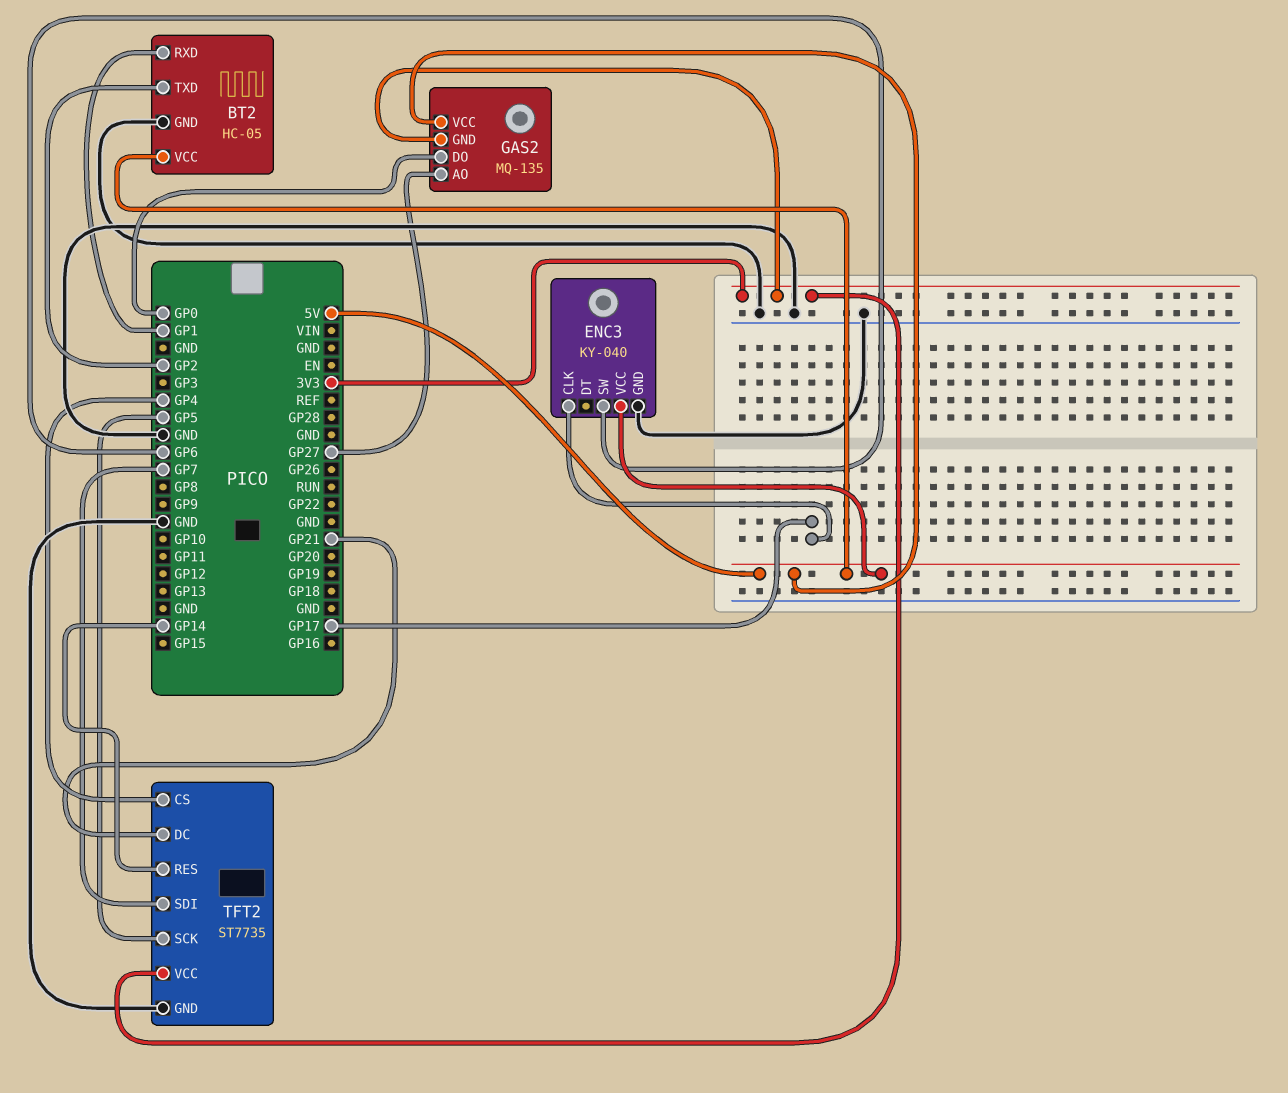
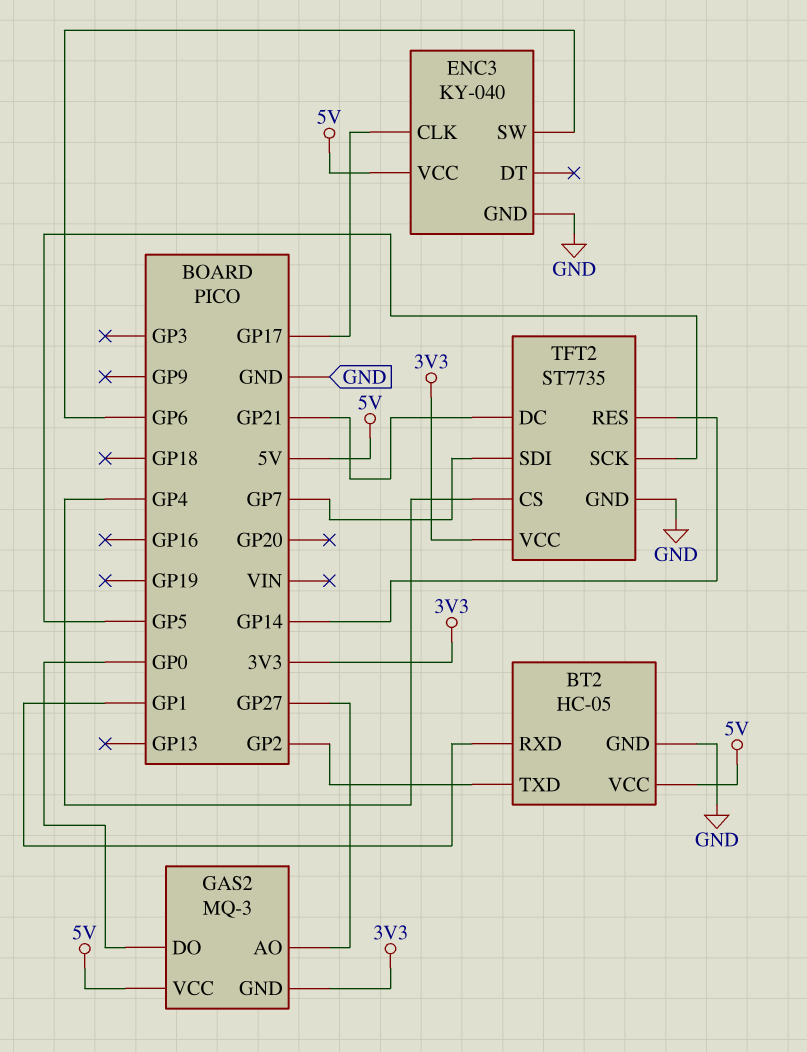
GAS2: MQ-135 -> MQ-3

